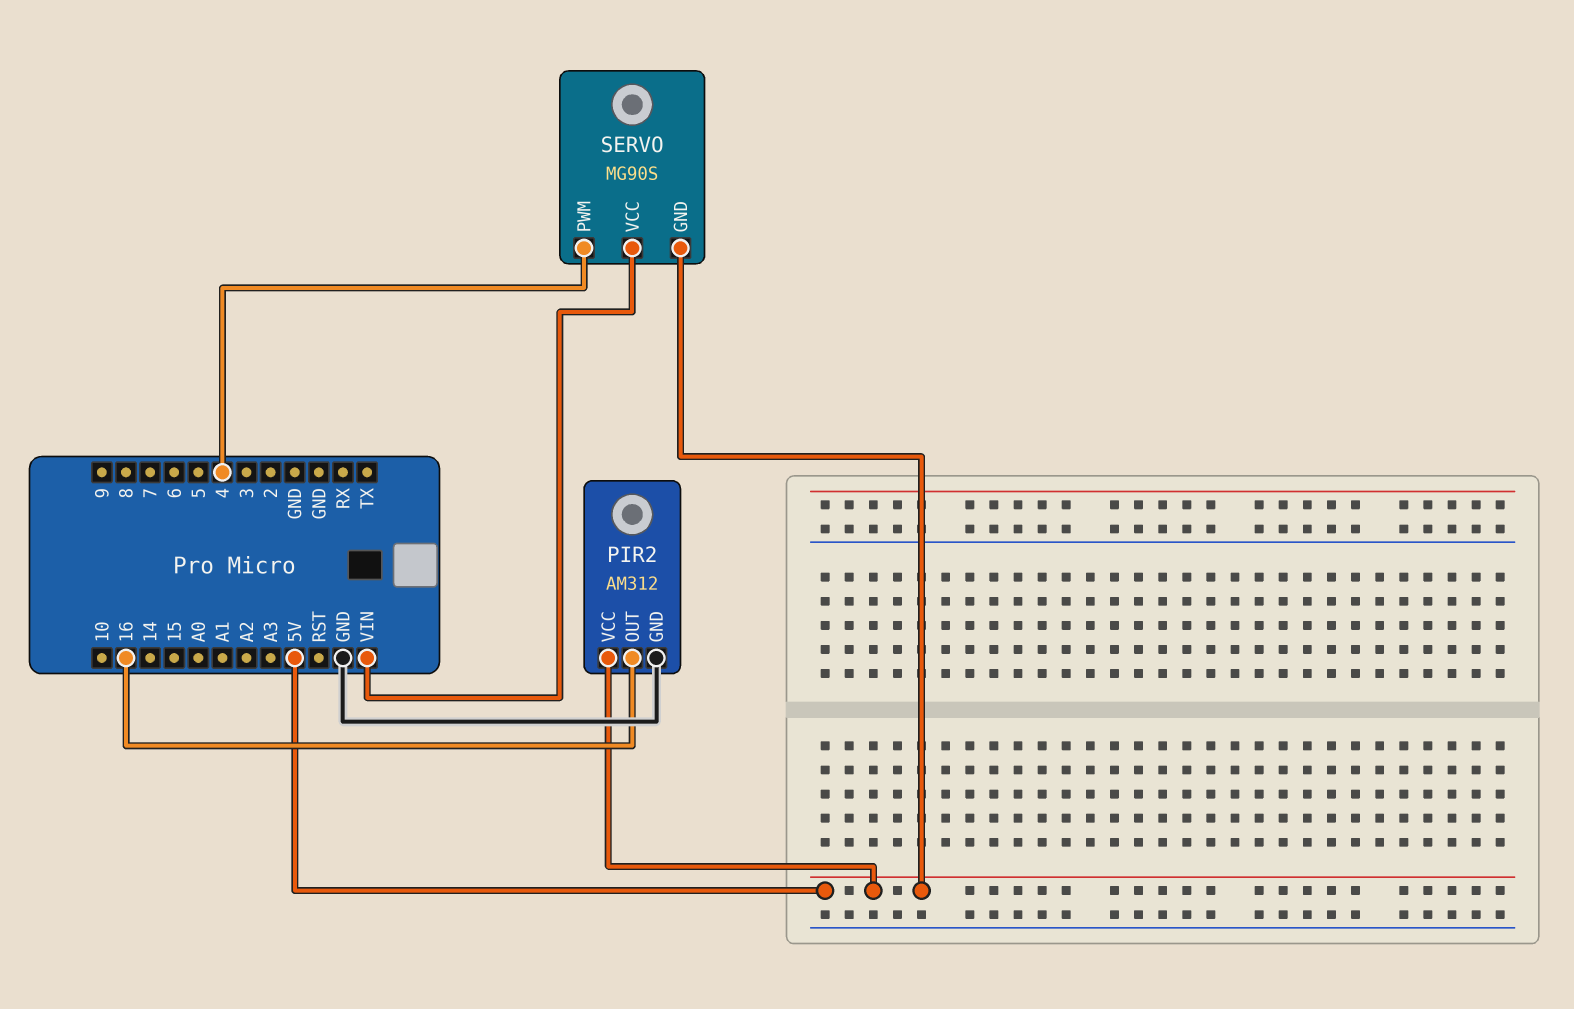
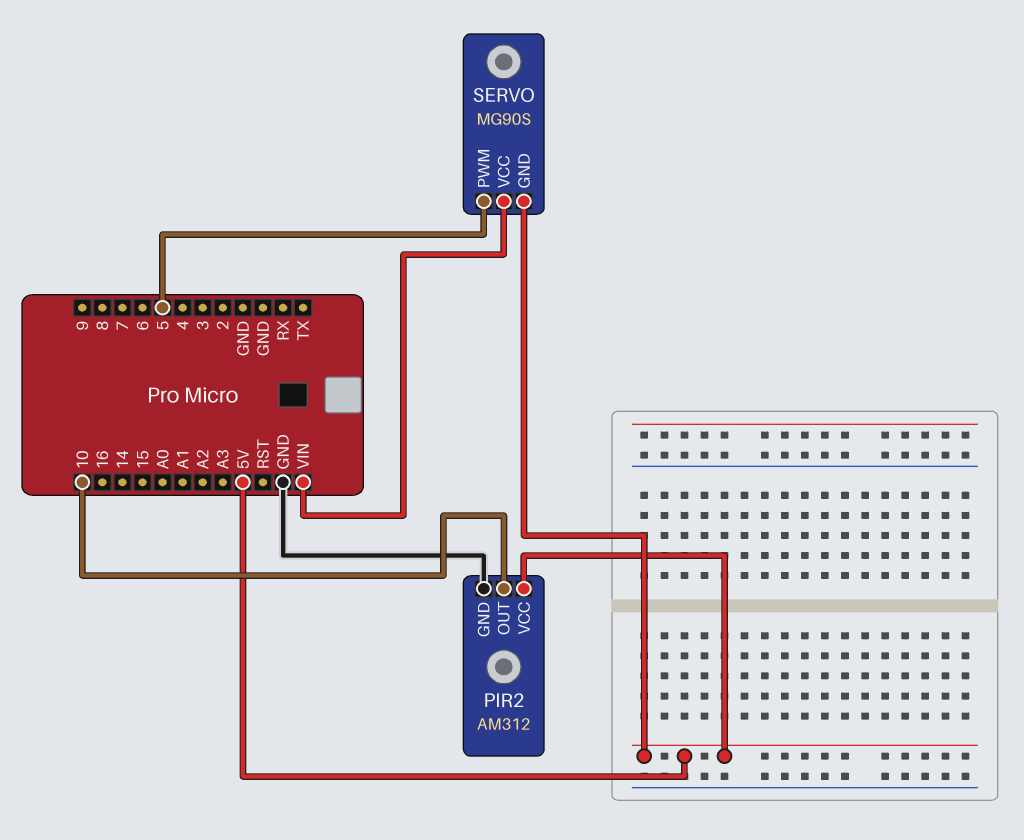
PIR2 pin OUT: 16 -> 10
SERVO pin PWM: 4 -> 5

